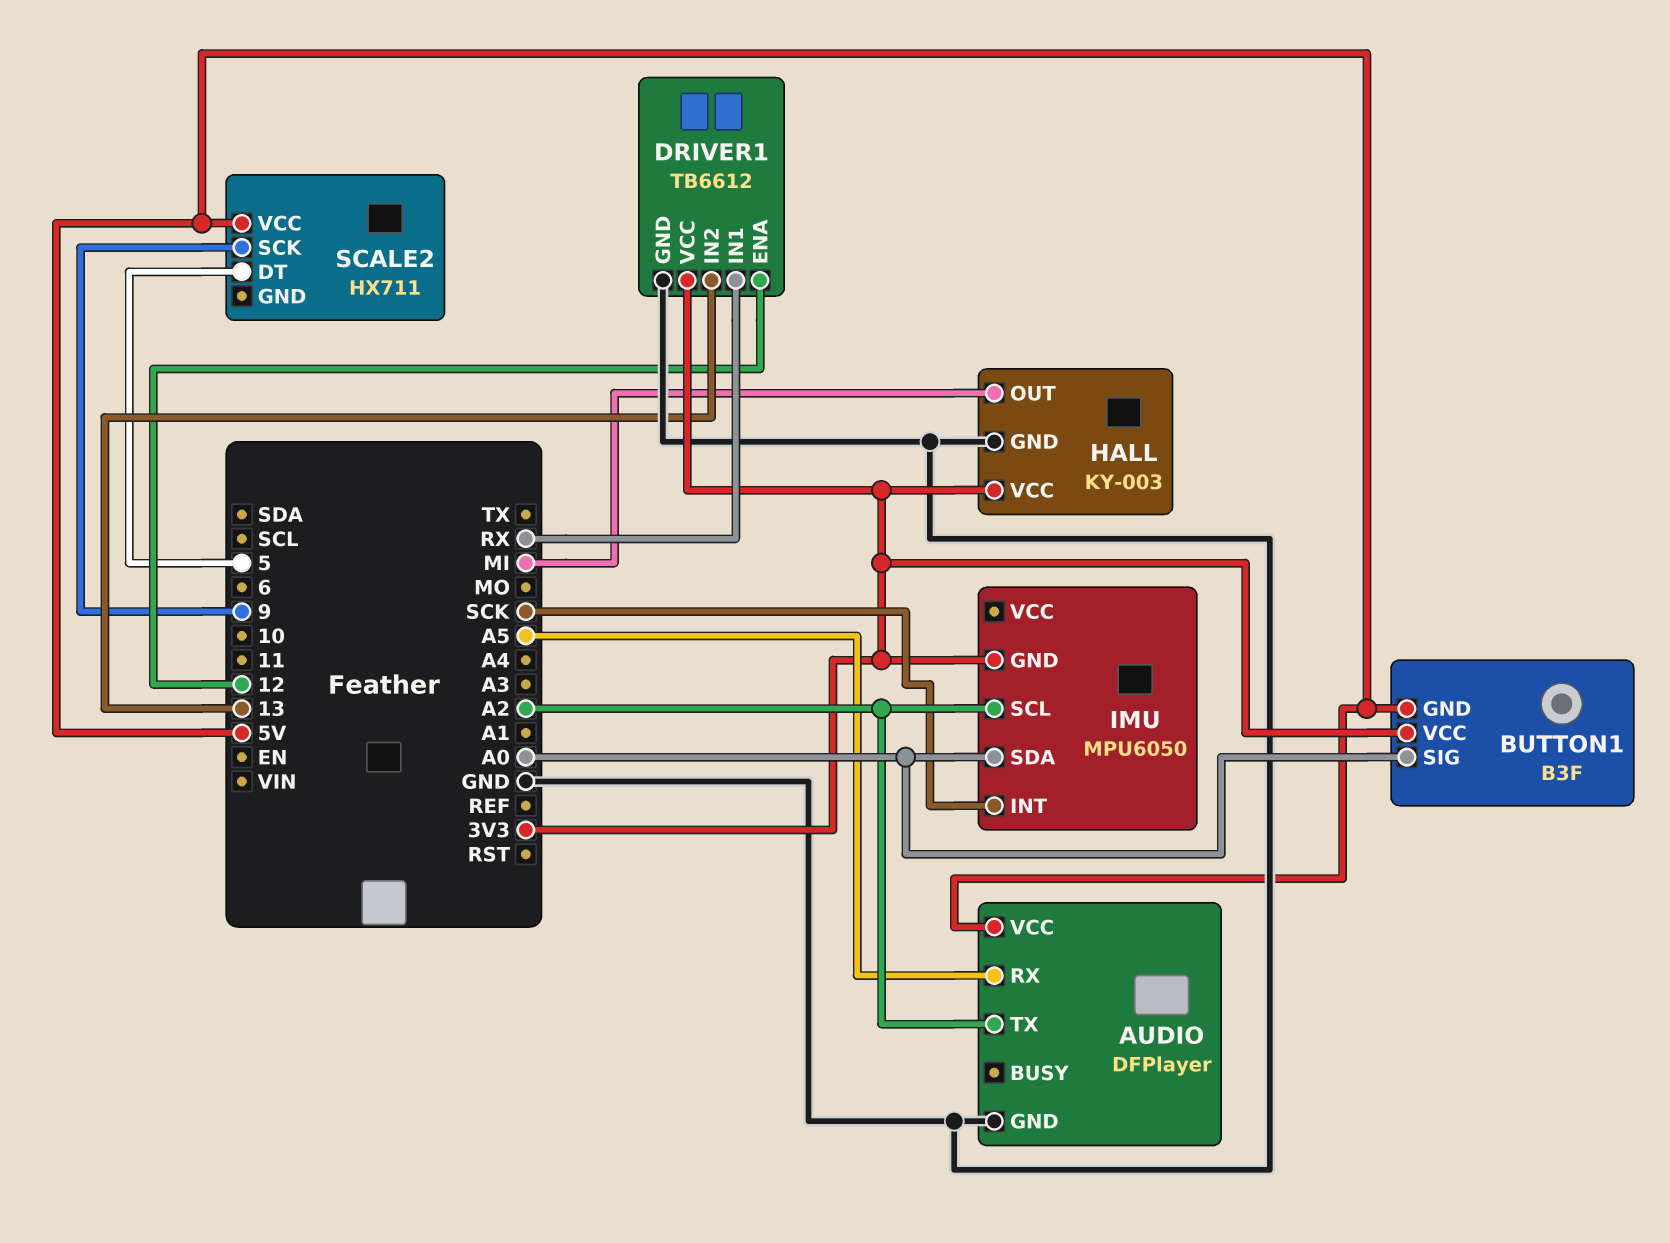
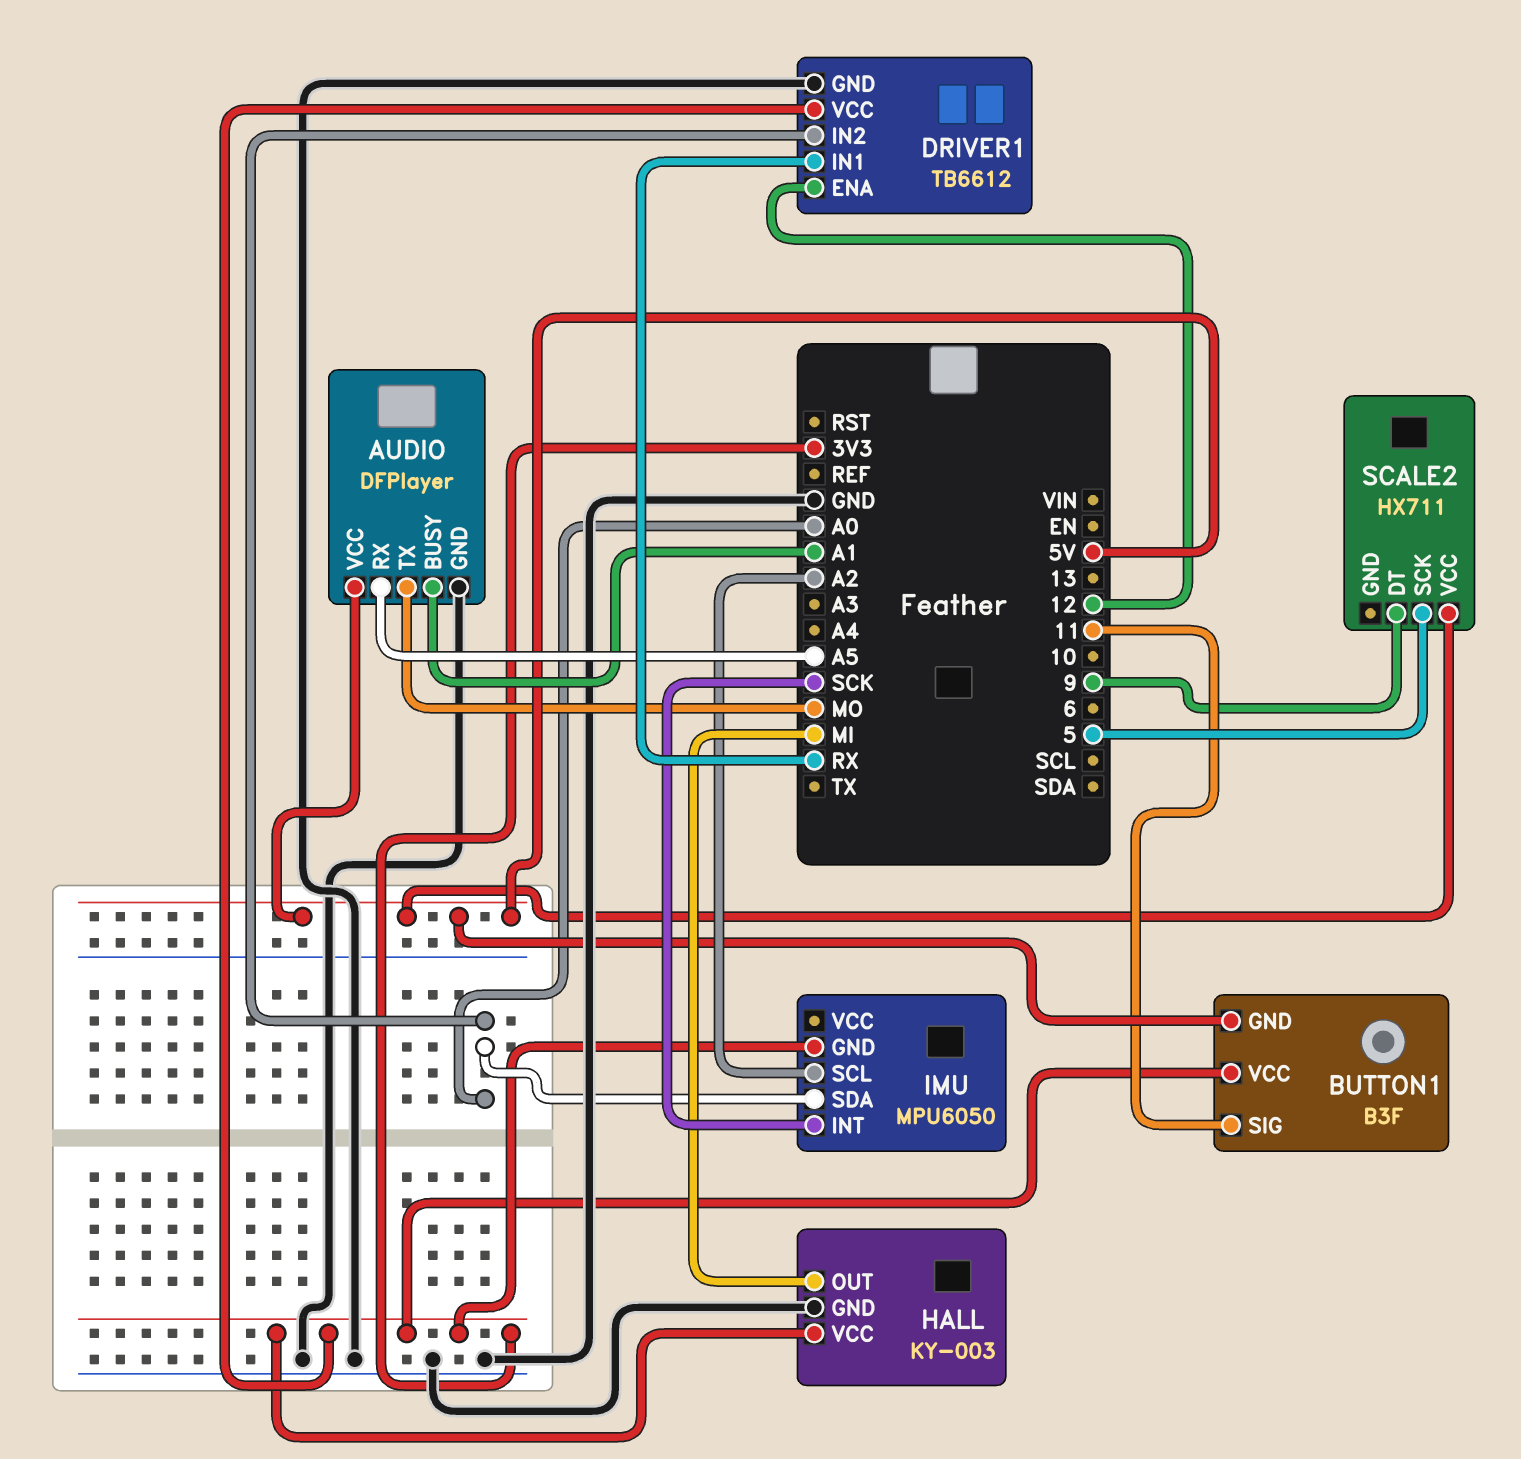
AUDIO pin BUSY: none -> A1
AUDIO pin TX: A2 -> MO
BUTTON1 pin SIG: A0 -> 11
DRIVER1 pin IN2: 13 -> A0
SCALE2 pin DT: 5 -> 9
SCALE2 pin SCK: 9 -> 5

